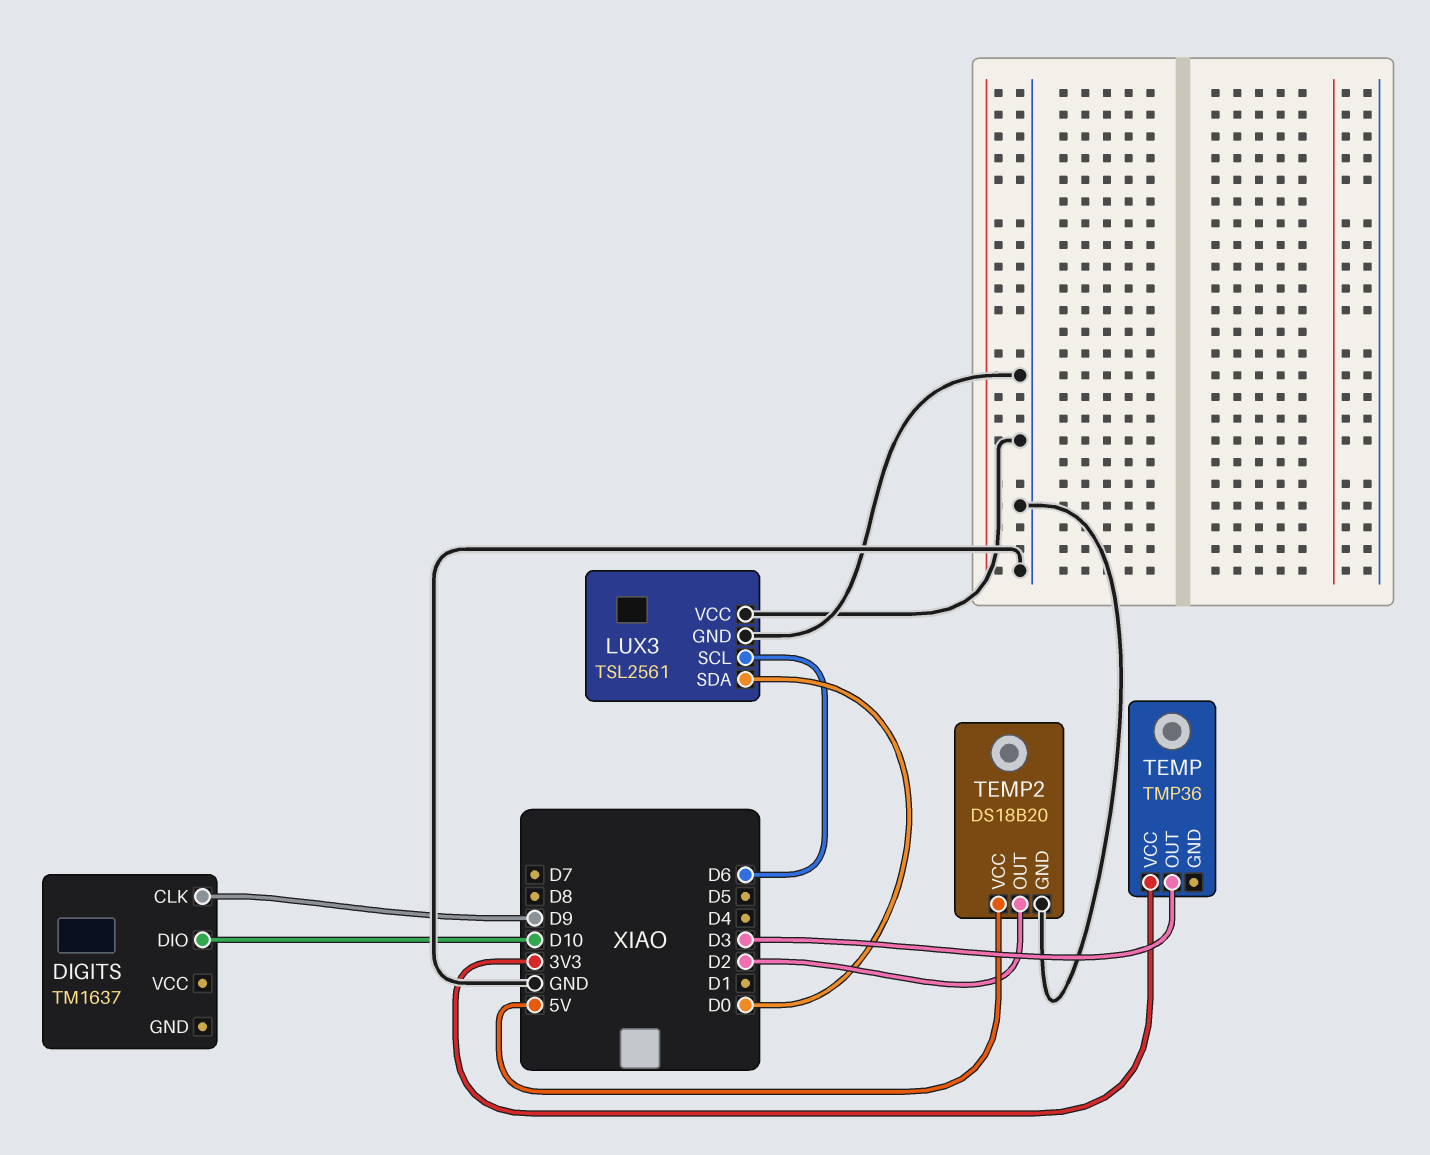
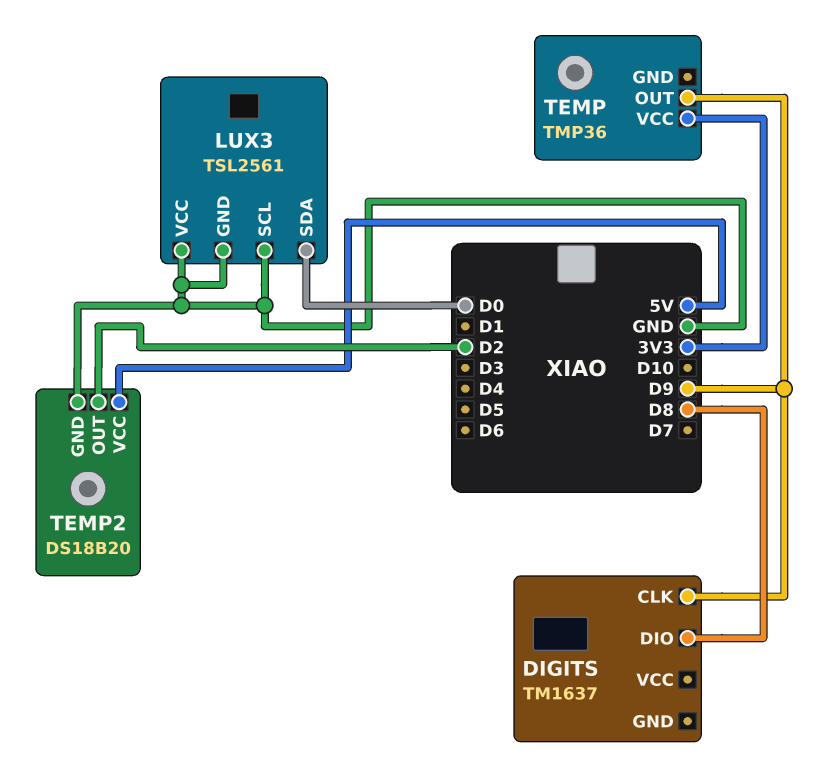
DIGITS pin DIO: D10 -> D8
LUX3 pin SCL: D6 -> GND
TEMP pin OUT: D3 -> D9

